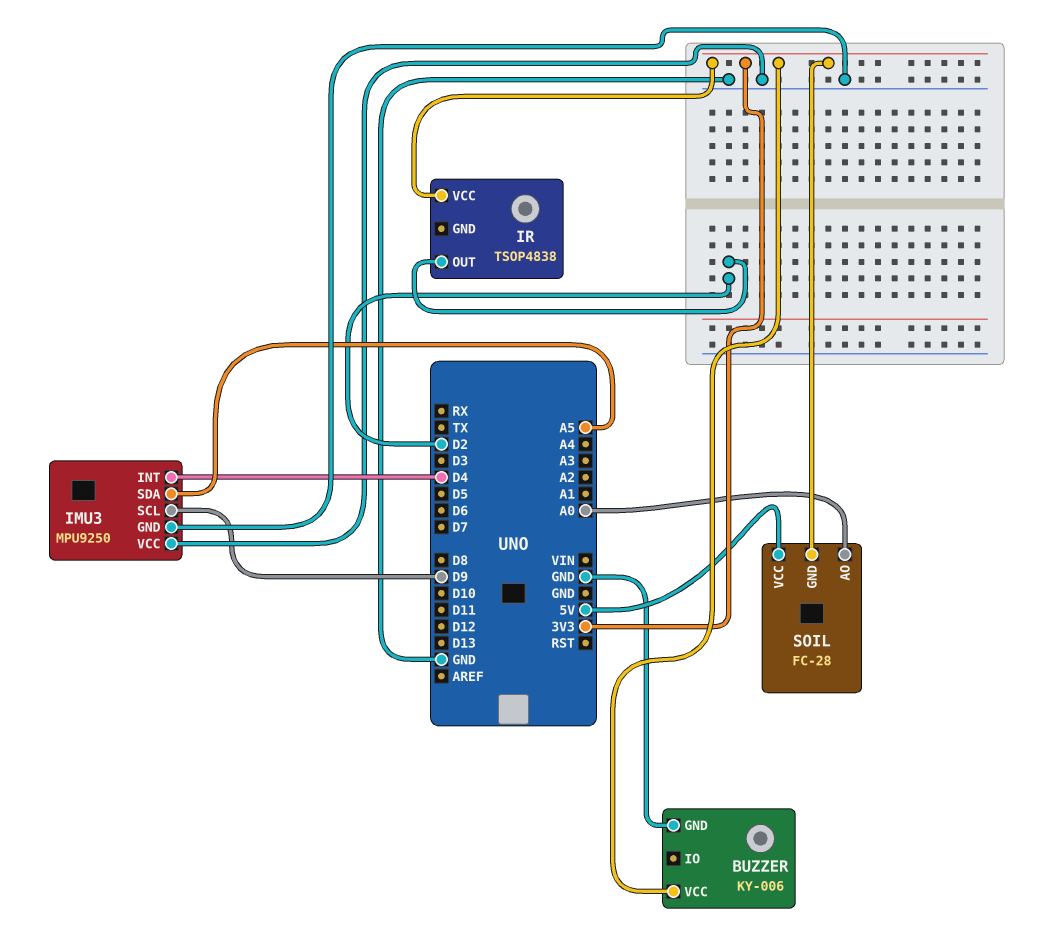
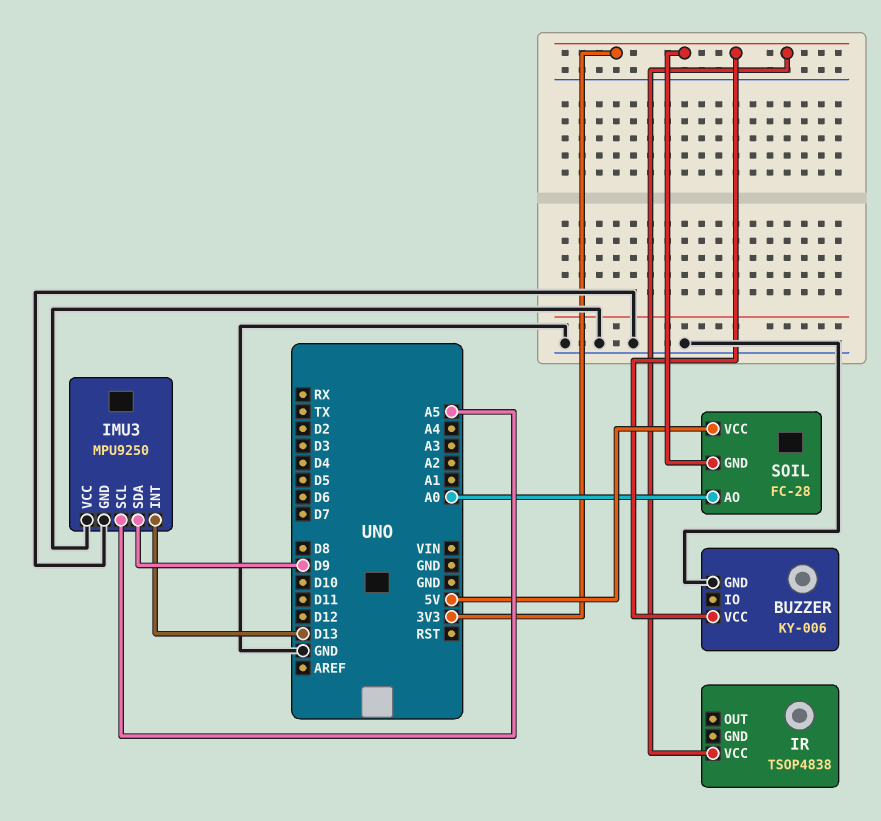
IMU3 pin INT: D4 -> D13
IMU3 pin SCL: D9 -> A5
IMU3 pin SDA: A5 -> D9
IR pin OUT: D2 -> none

